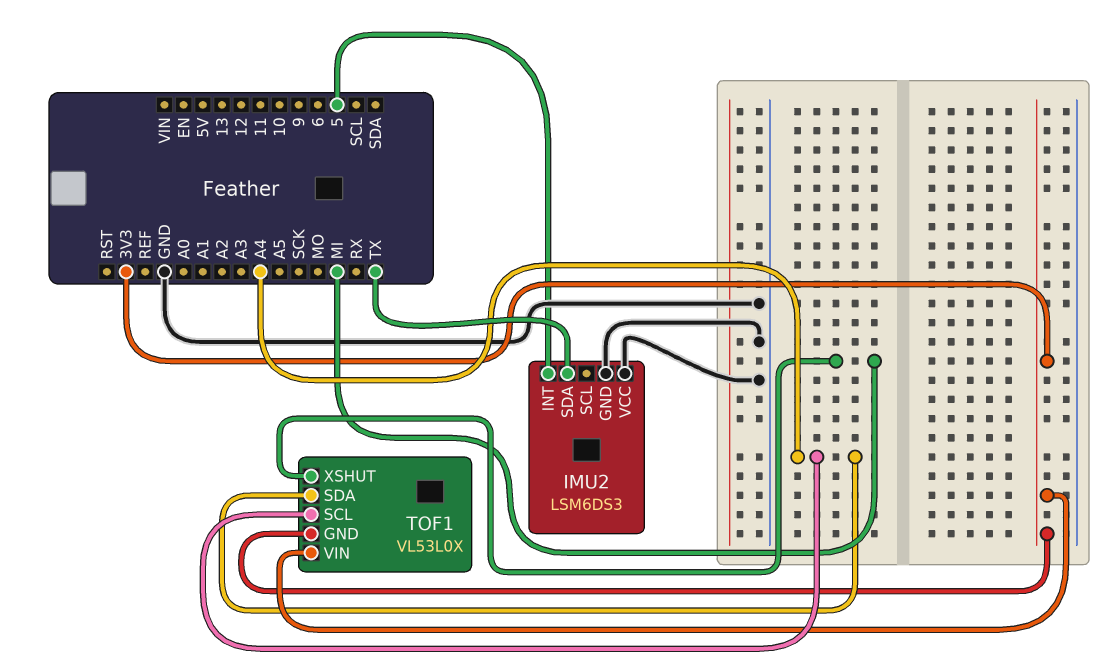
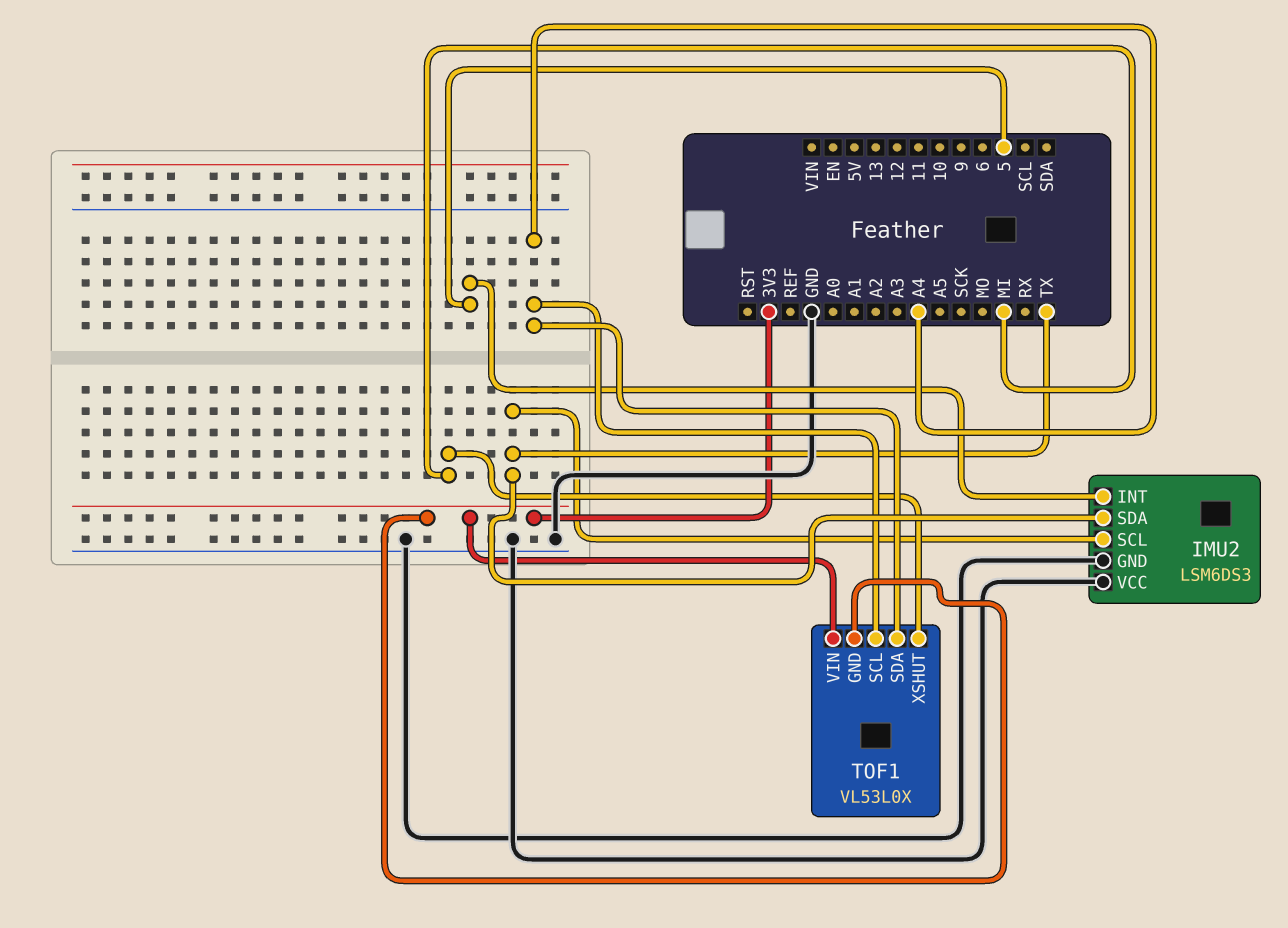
IMU2 pin SCL: none -> TX

